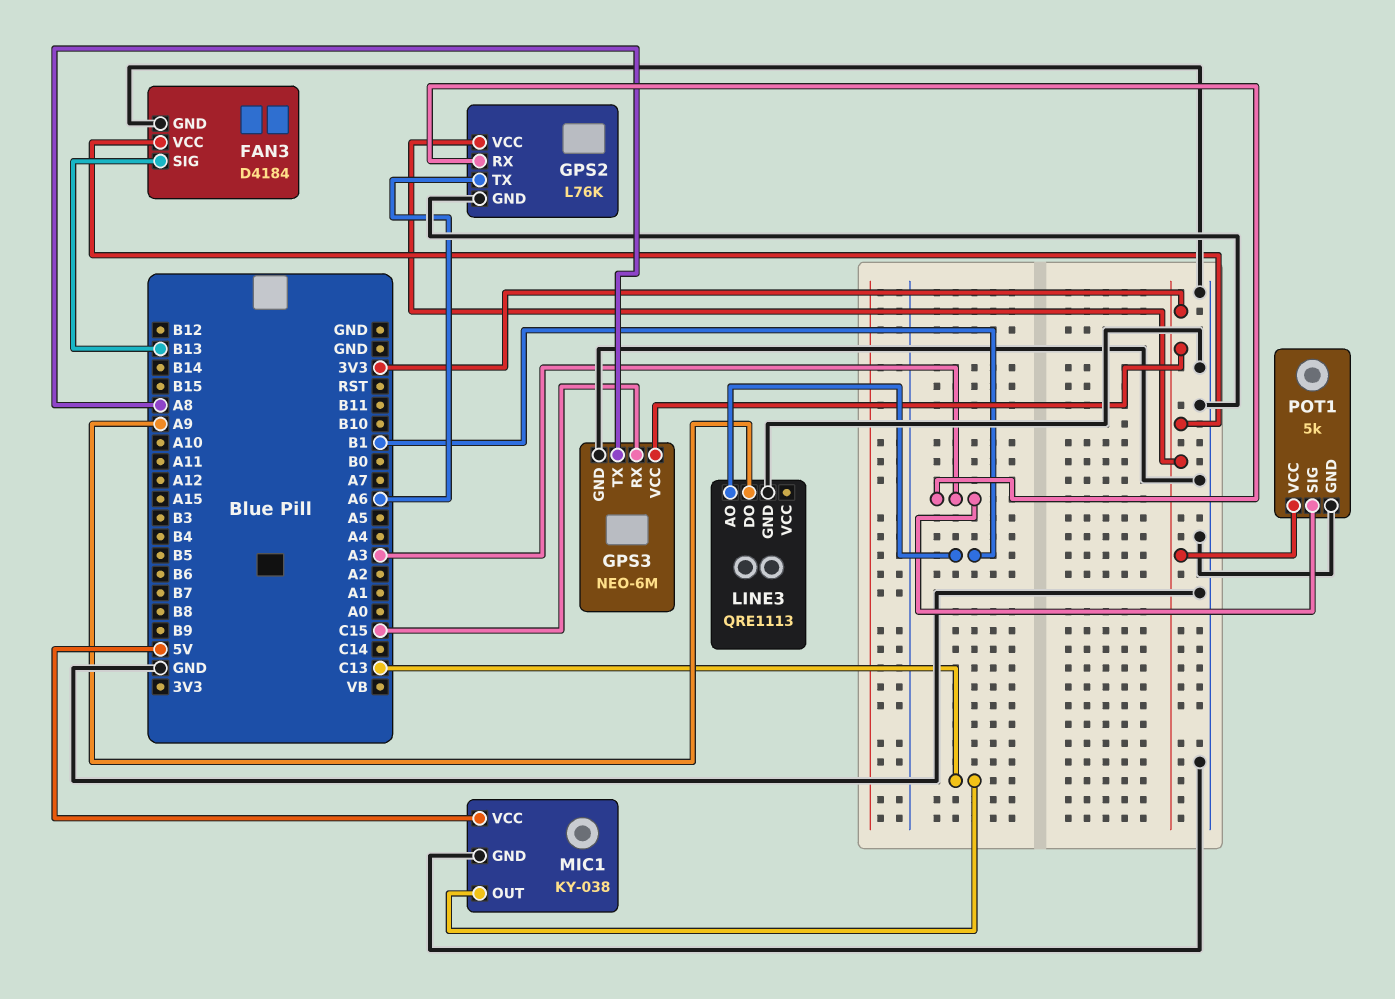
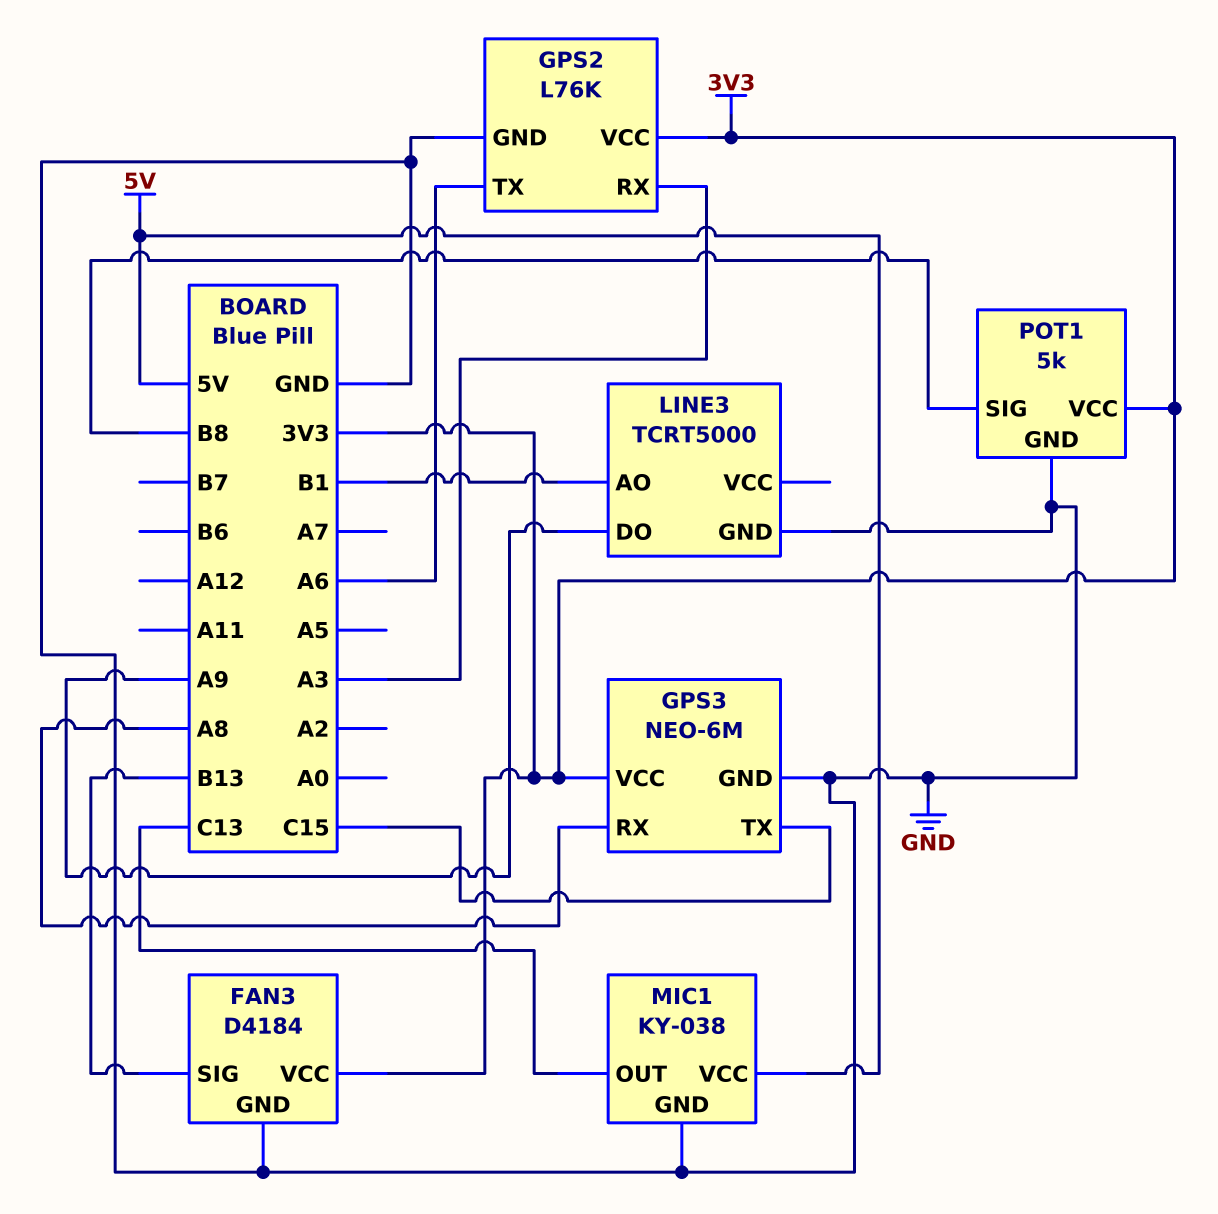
GPS3 pin RX: C15 -> A8
GPS3 pin TX: A8 -> C15
LINE3: QRE1113 -> TCRT5000
POT1 pin SIG: A3 -> B8

